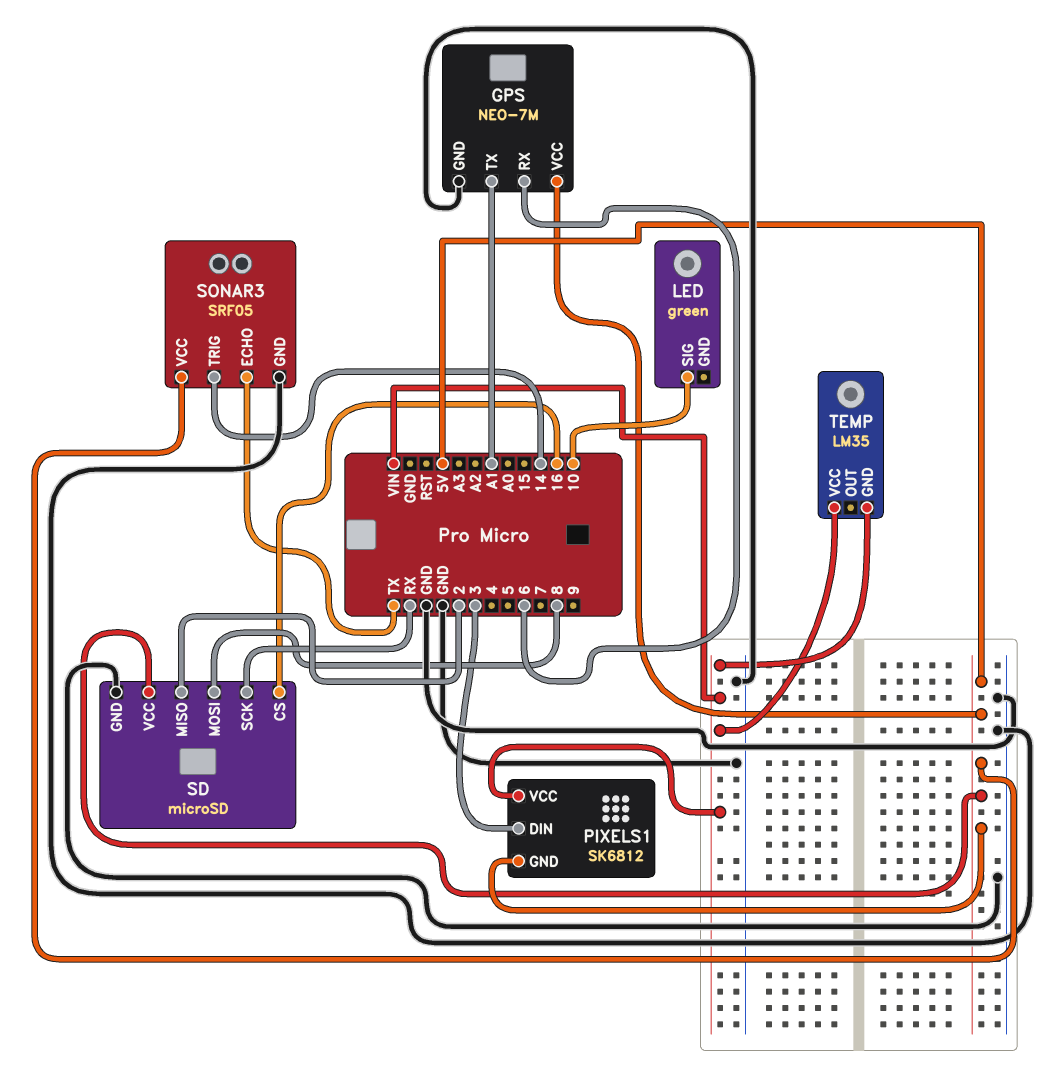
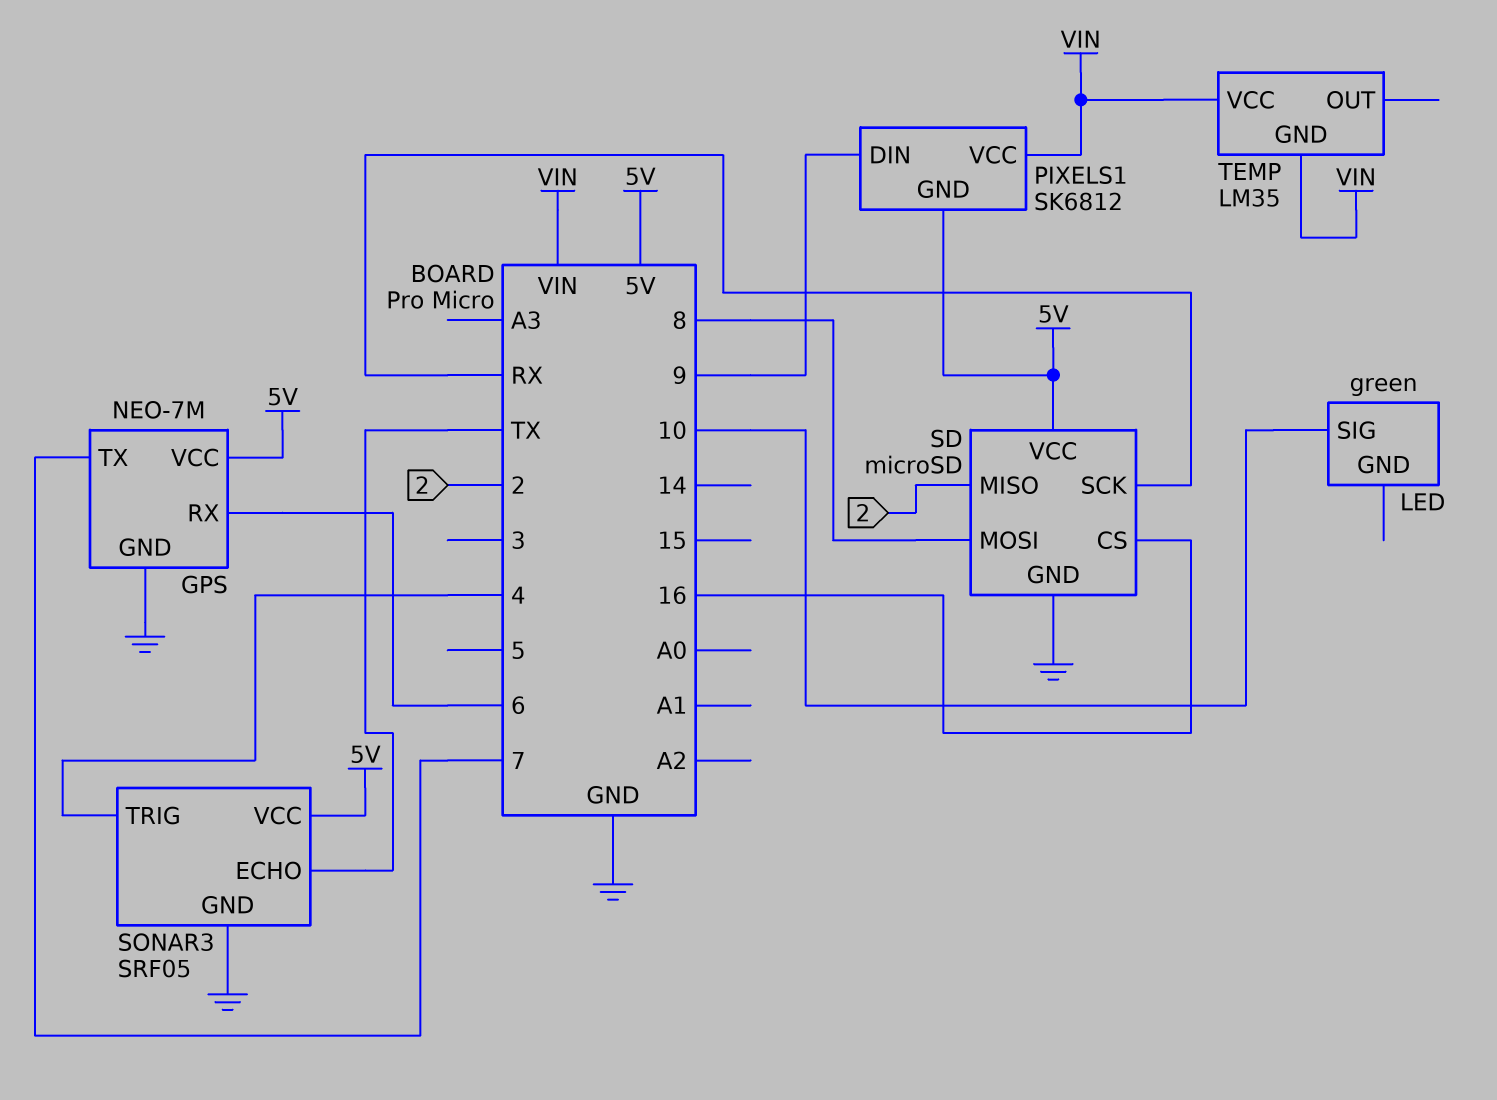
GPS pin TX: A1 -> 7
PIXELS1 pin DIN: 3 -> 9
SONAR3 pin TRIG: 14 -> 4

